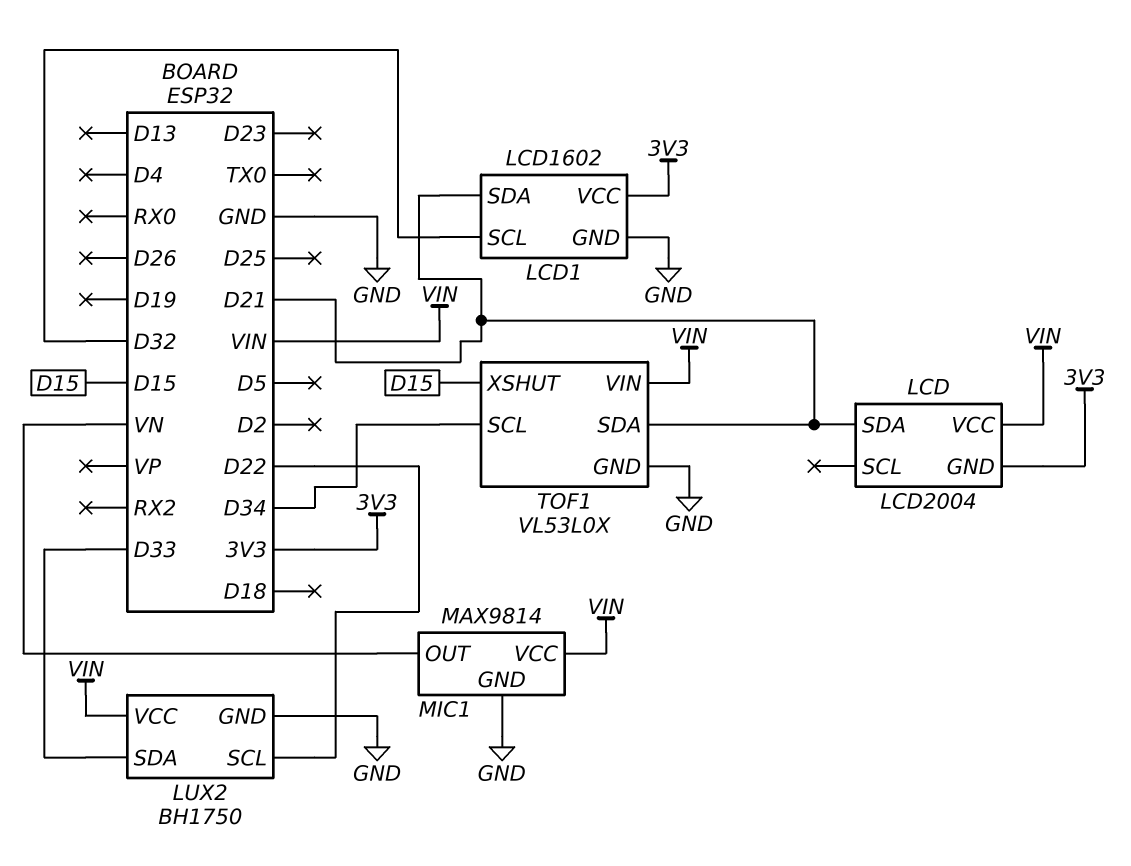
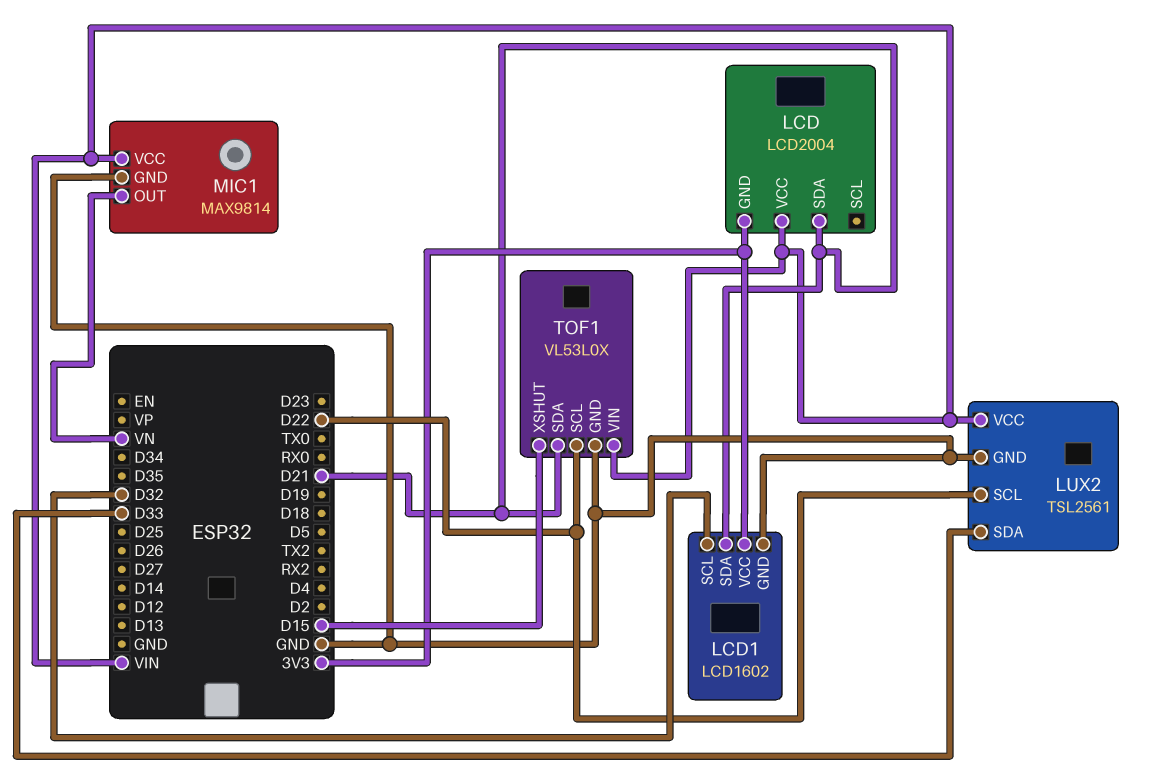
LUX2: BH1750 -> TSL2561
TOF1 pin SCL: D34 -> D22

